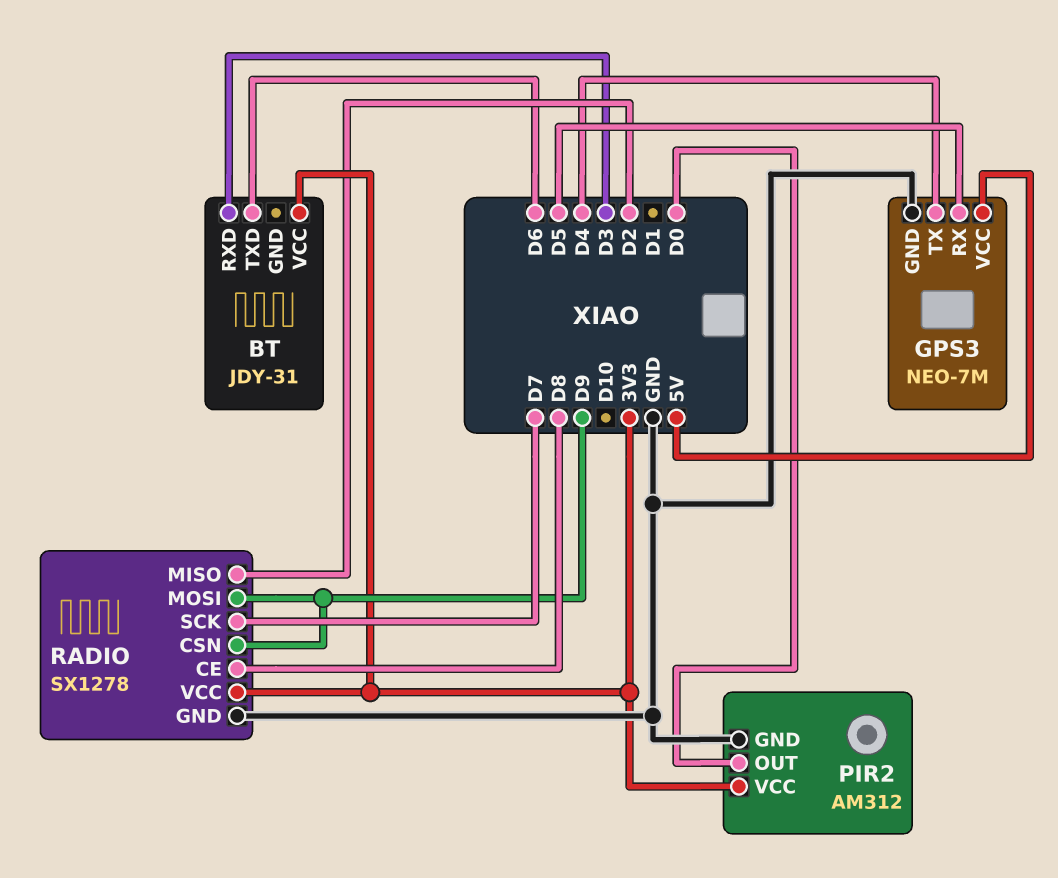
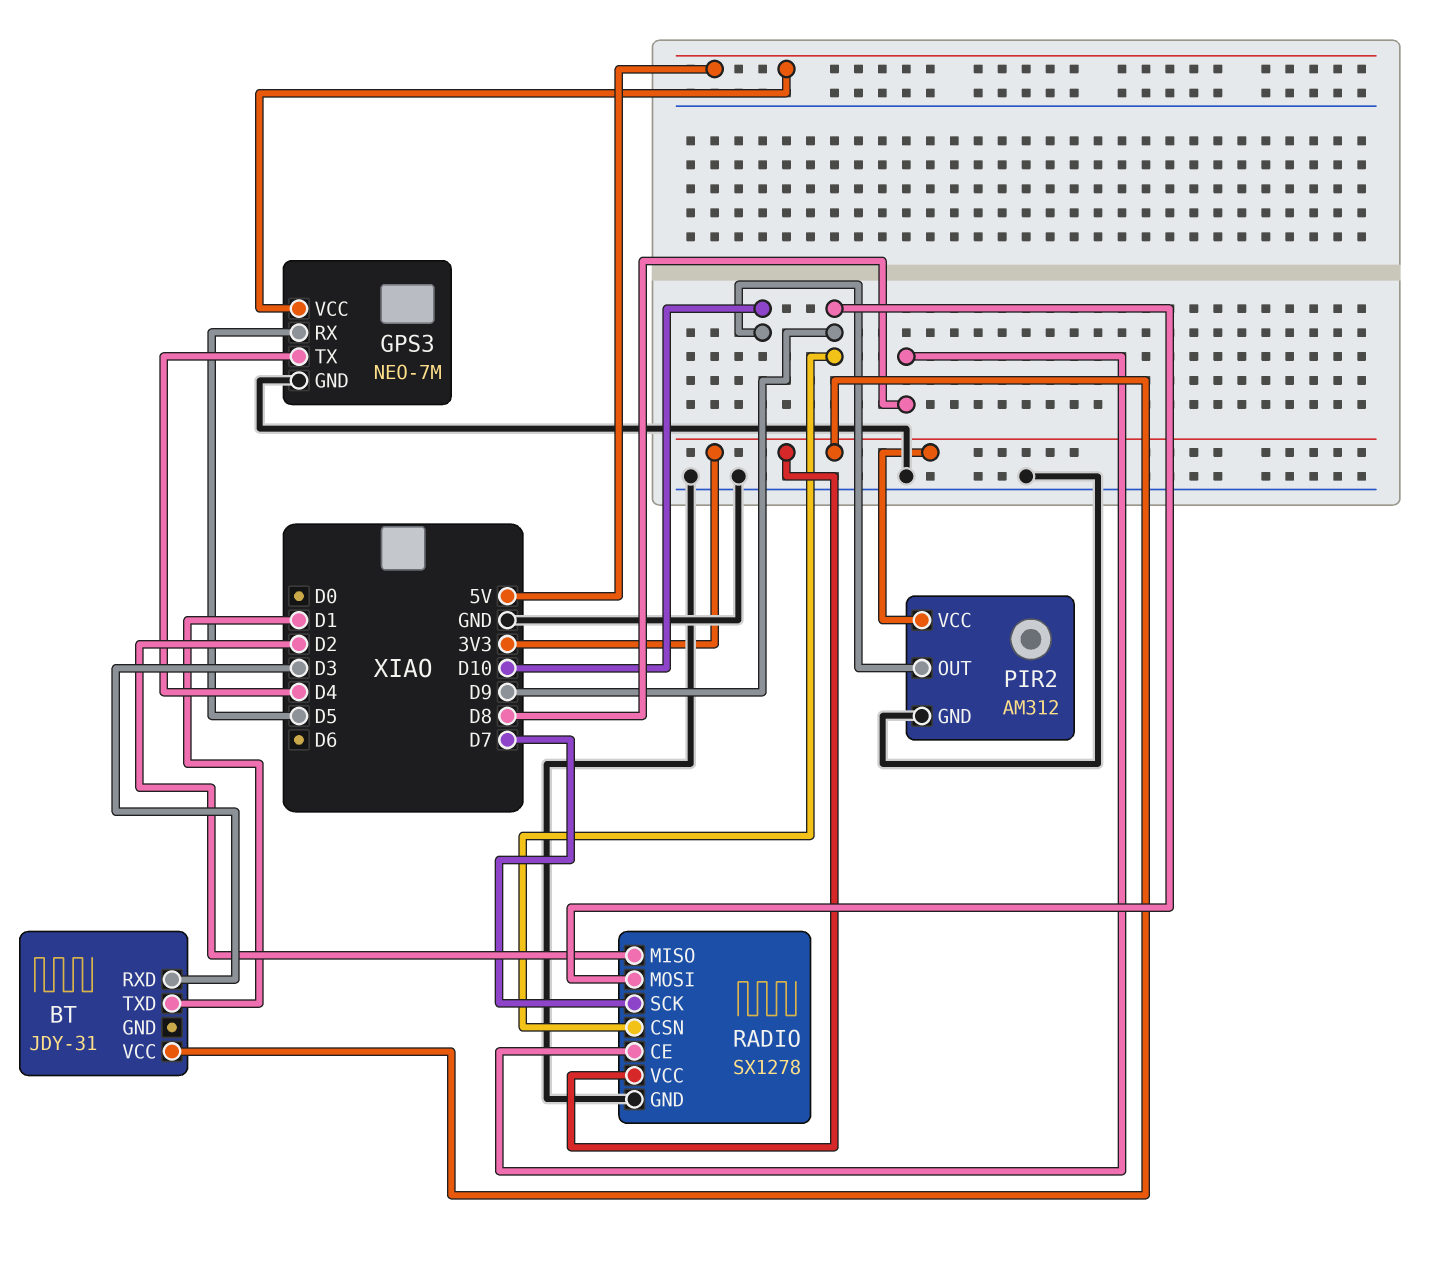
BT pin TXD: D6 -> D1
PIR2 pin OUT: D0 -> D10

